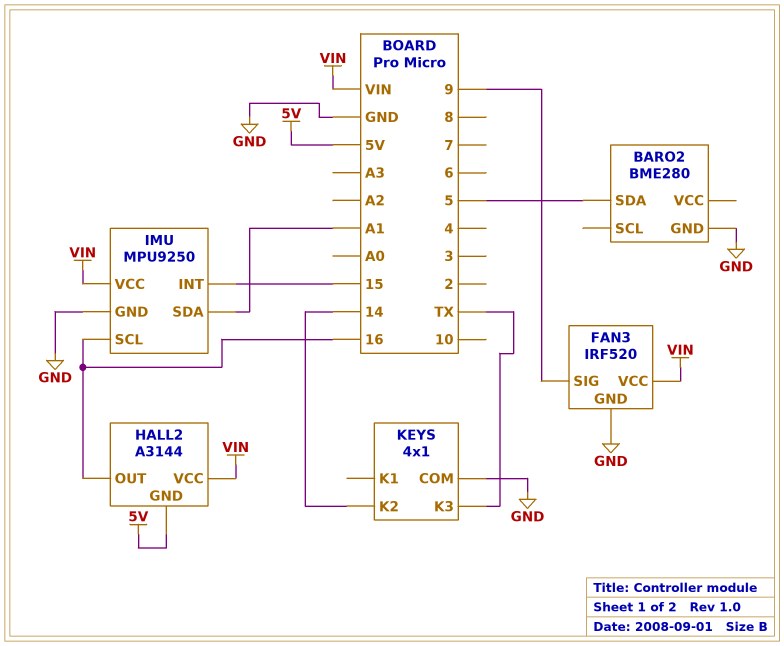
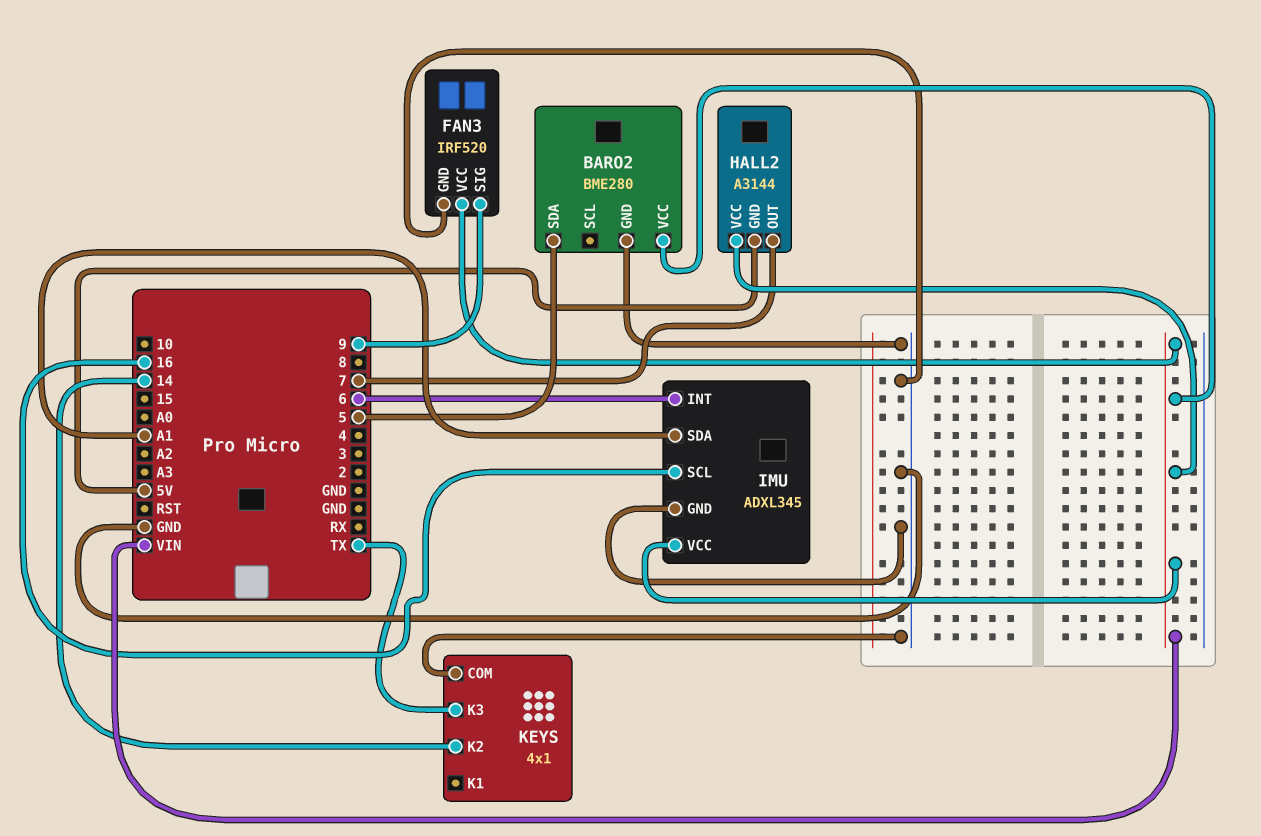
BARO2 pin VCC: none -> VIN
HALL2 pin OUT: 16 -> 7
IMU: MPU9250 -> ADXL345
IMU pin INT: 15 -> 6

